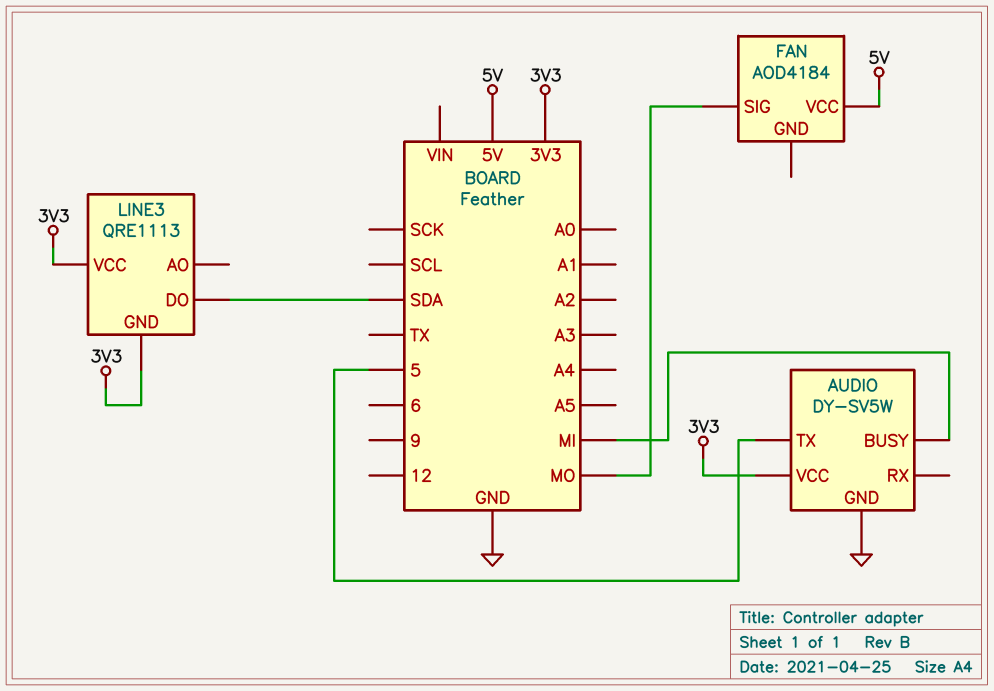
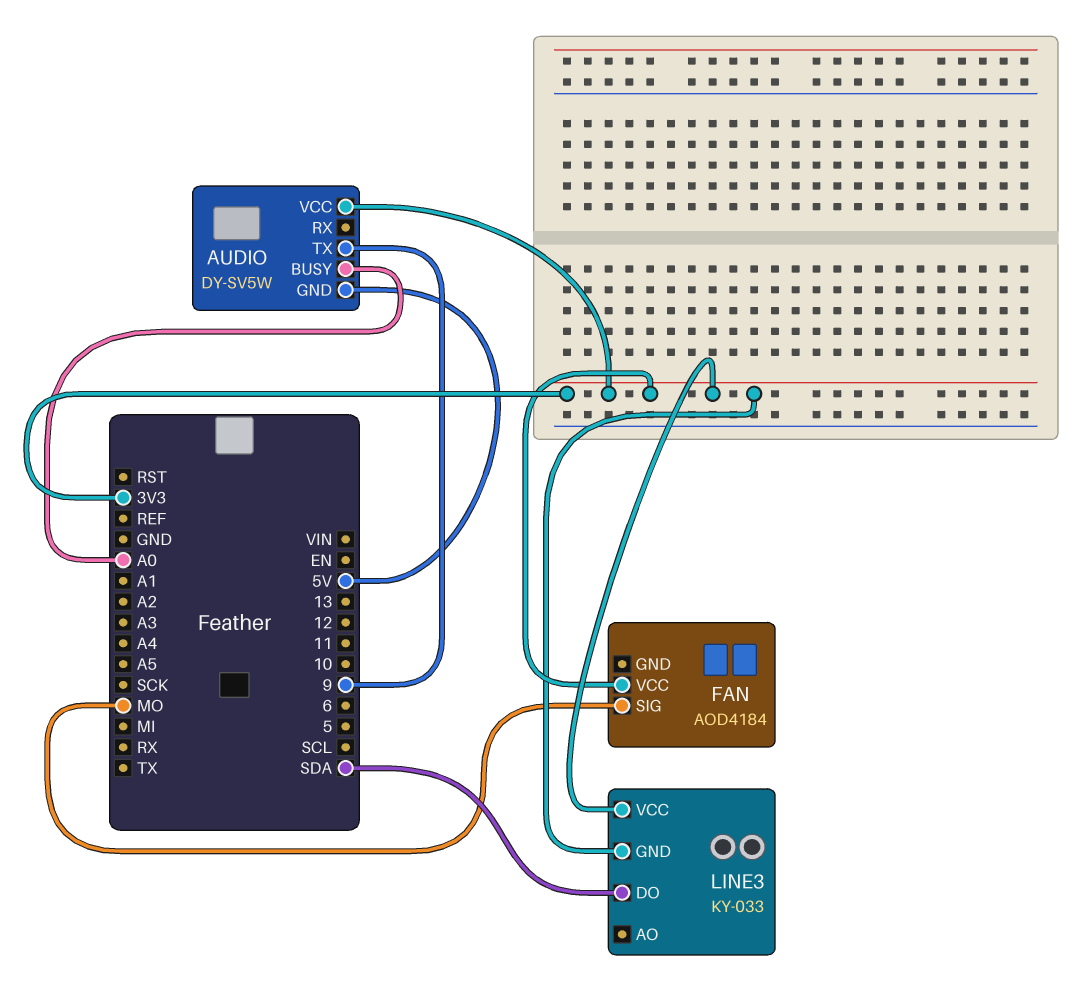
AUDIO pin BUSY: MI -> A0
AUDIO pin GND: GND -> 5V
AUDIO pin TX: 5 -> 9
FAN pin VCC: 5V -> 3V3
LINE3: QRE1113 -> KY-033

